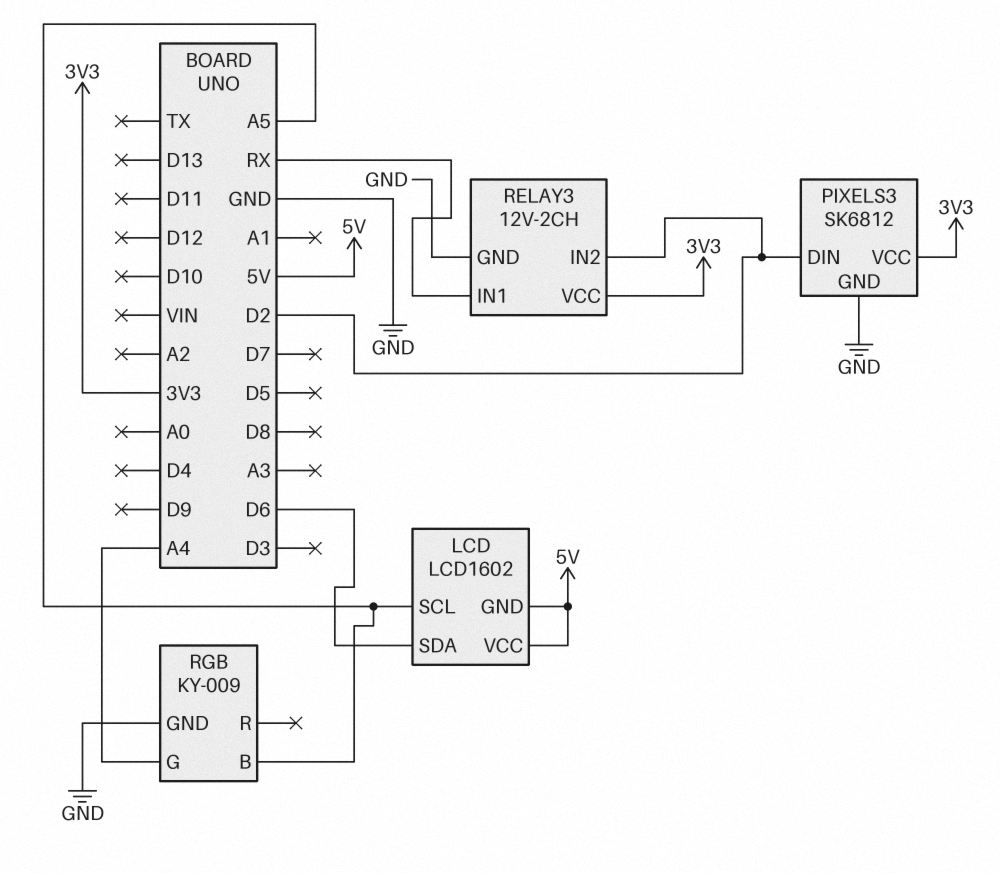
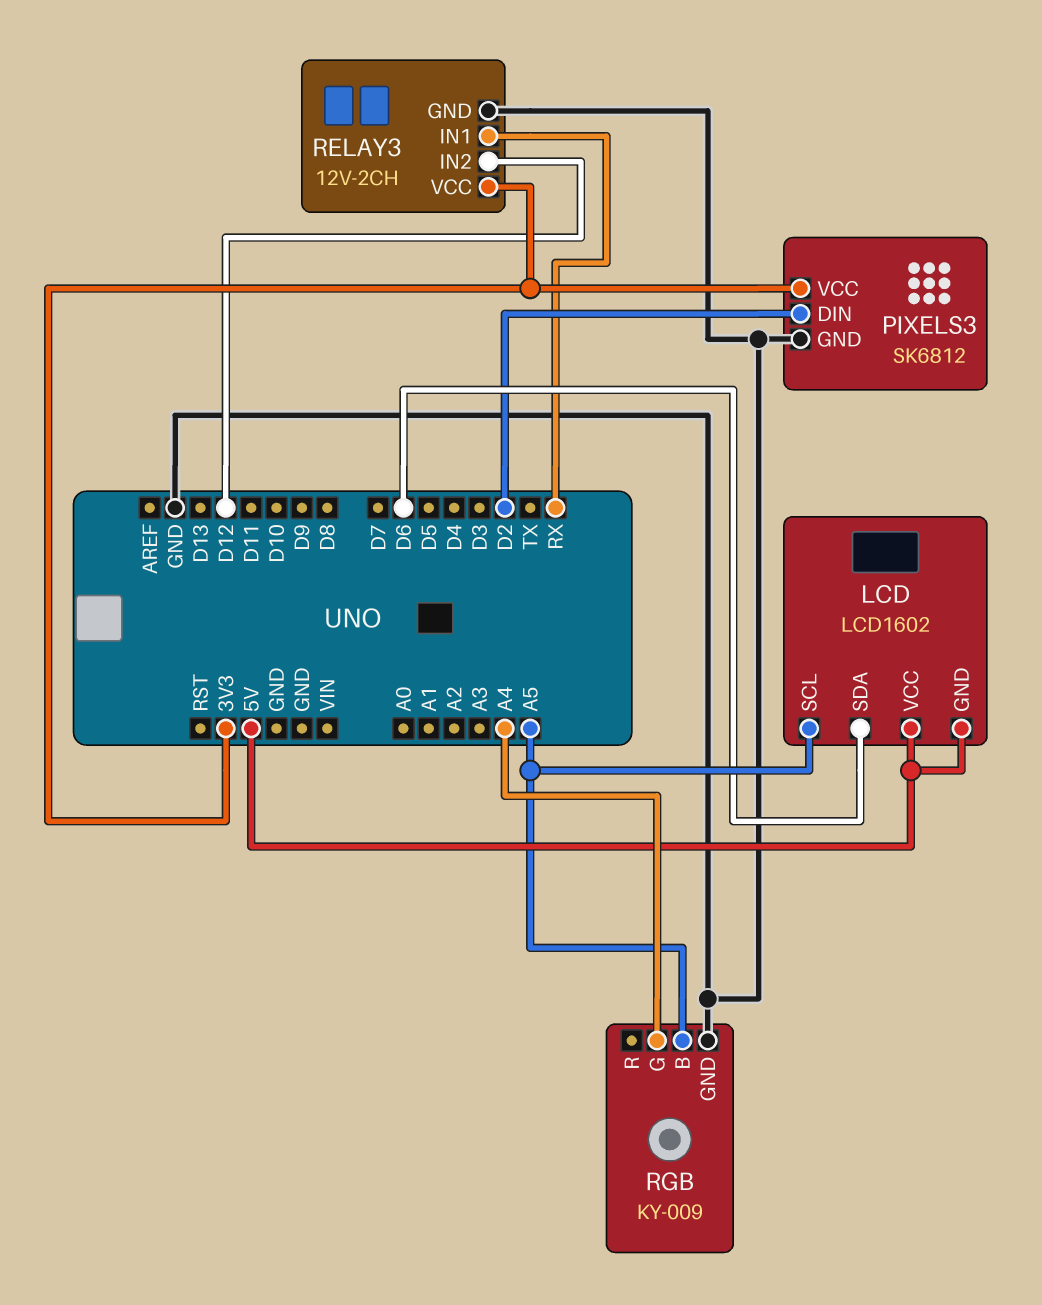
RELAY3 pin IN2: D2 -> D12

